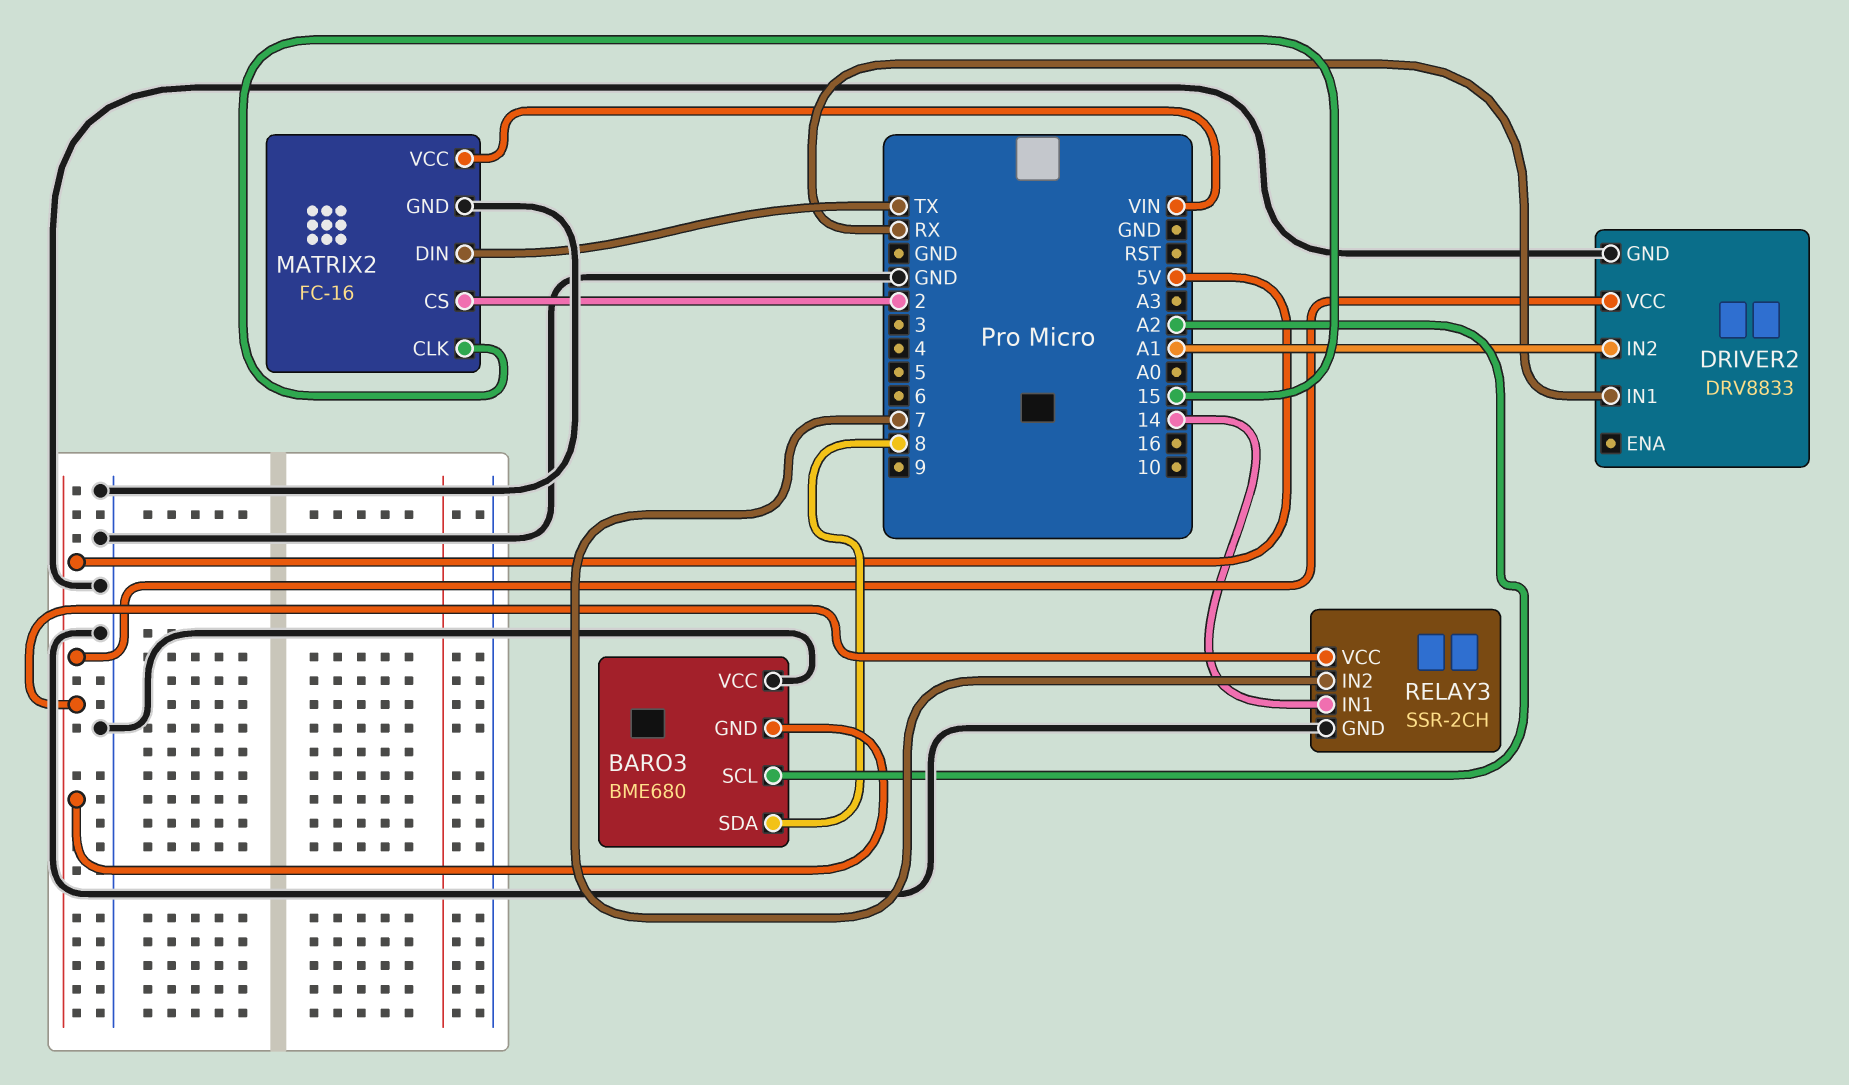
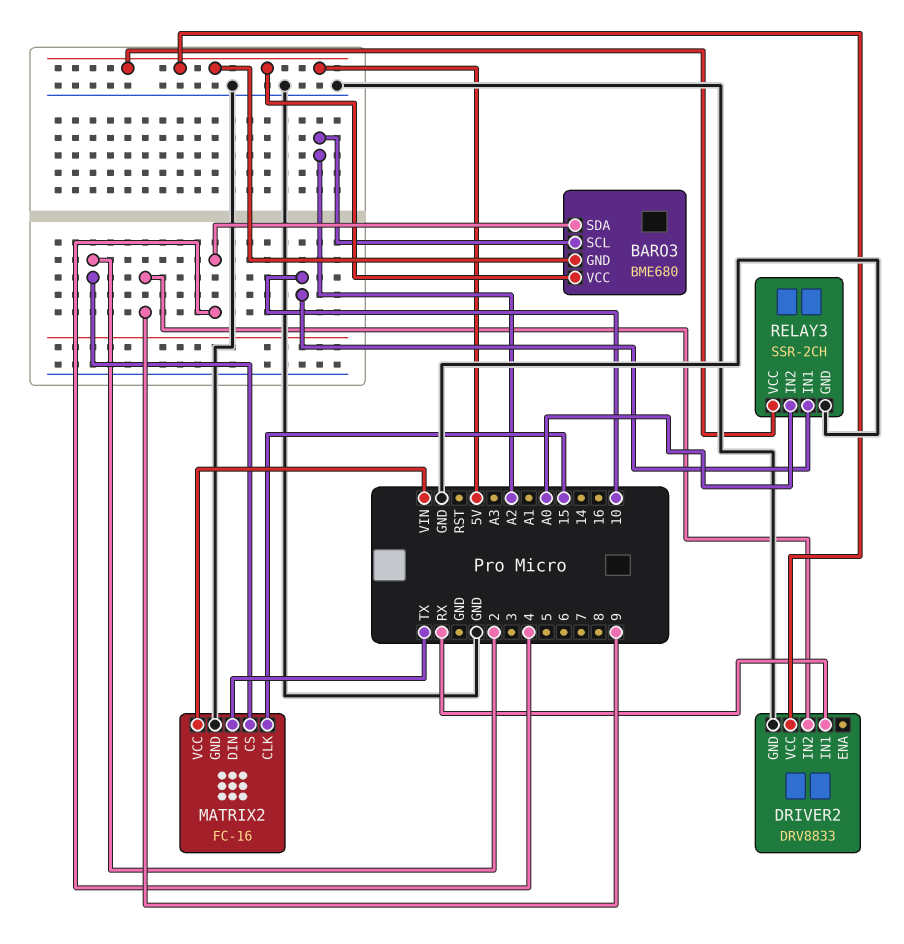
BARO3 pin SDA: 8 -> 4
BARO3 pin VCC: GND -> 5V
DRIVER2 pin IN2: A1 -> 9
RELAY3 pin IN1: 14 -> 10
RELAY3 pin IN2: 7 -> A0

